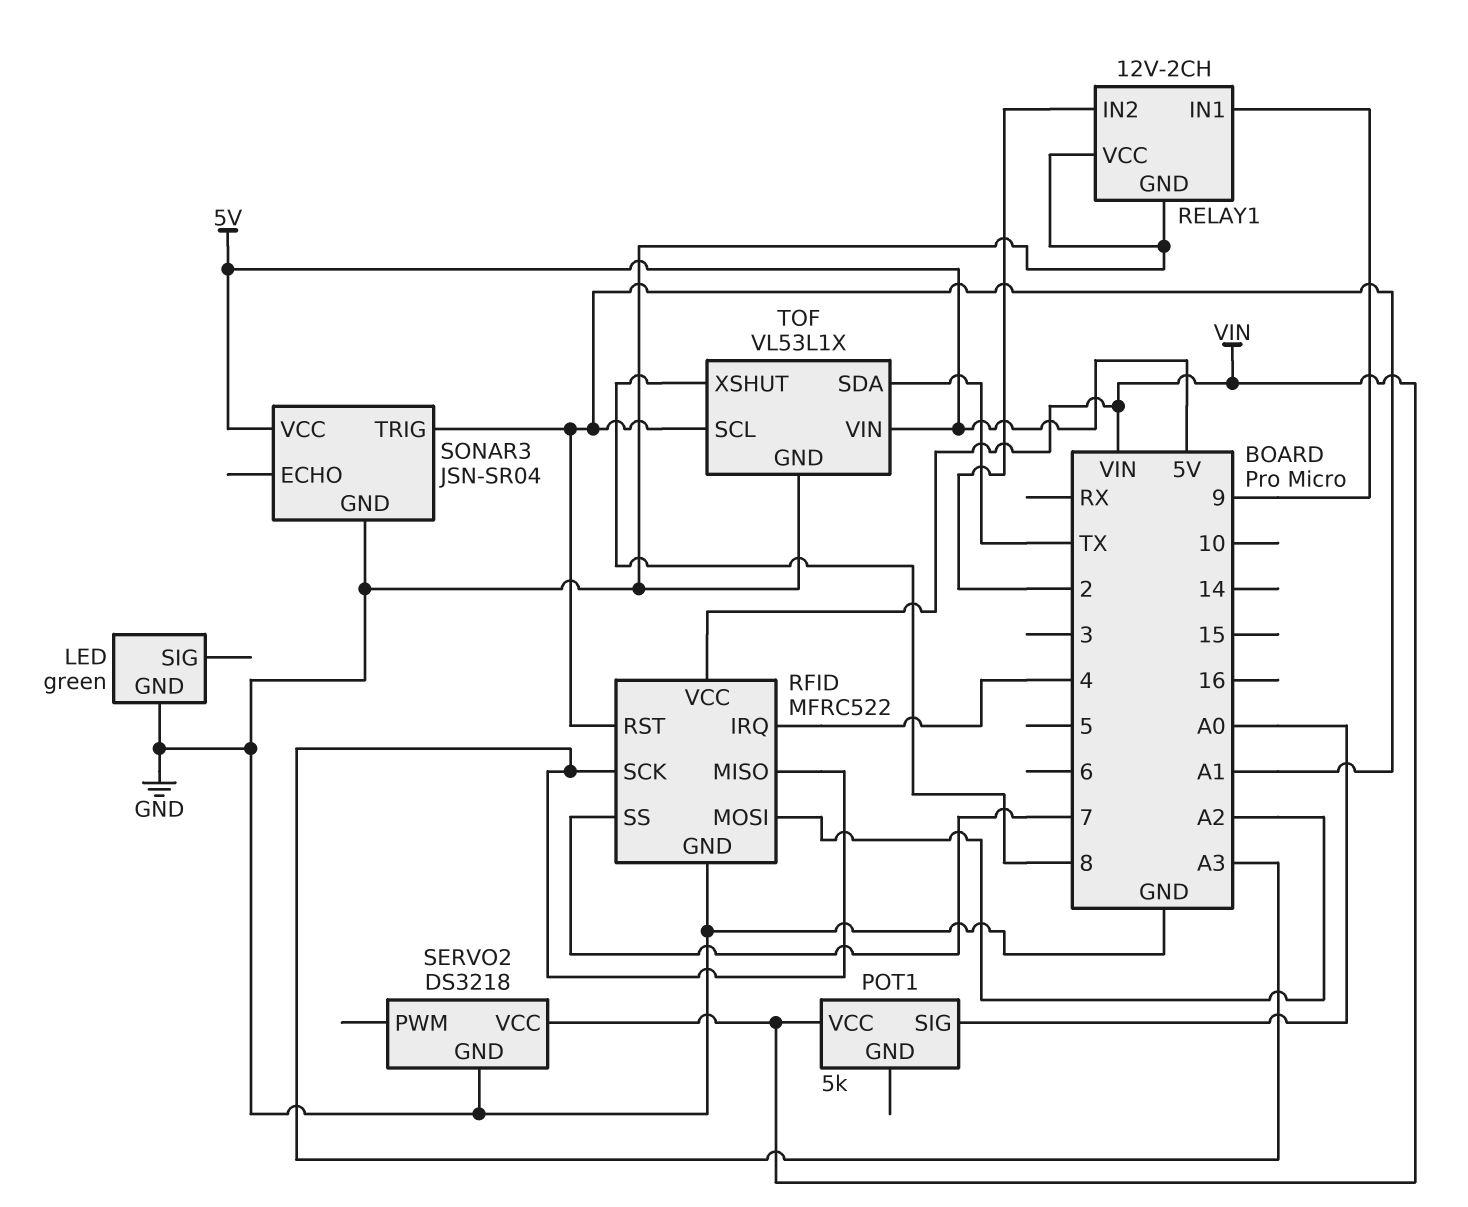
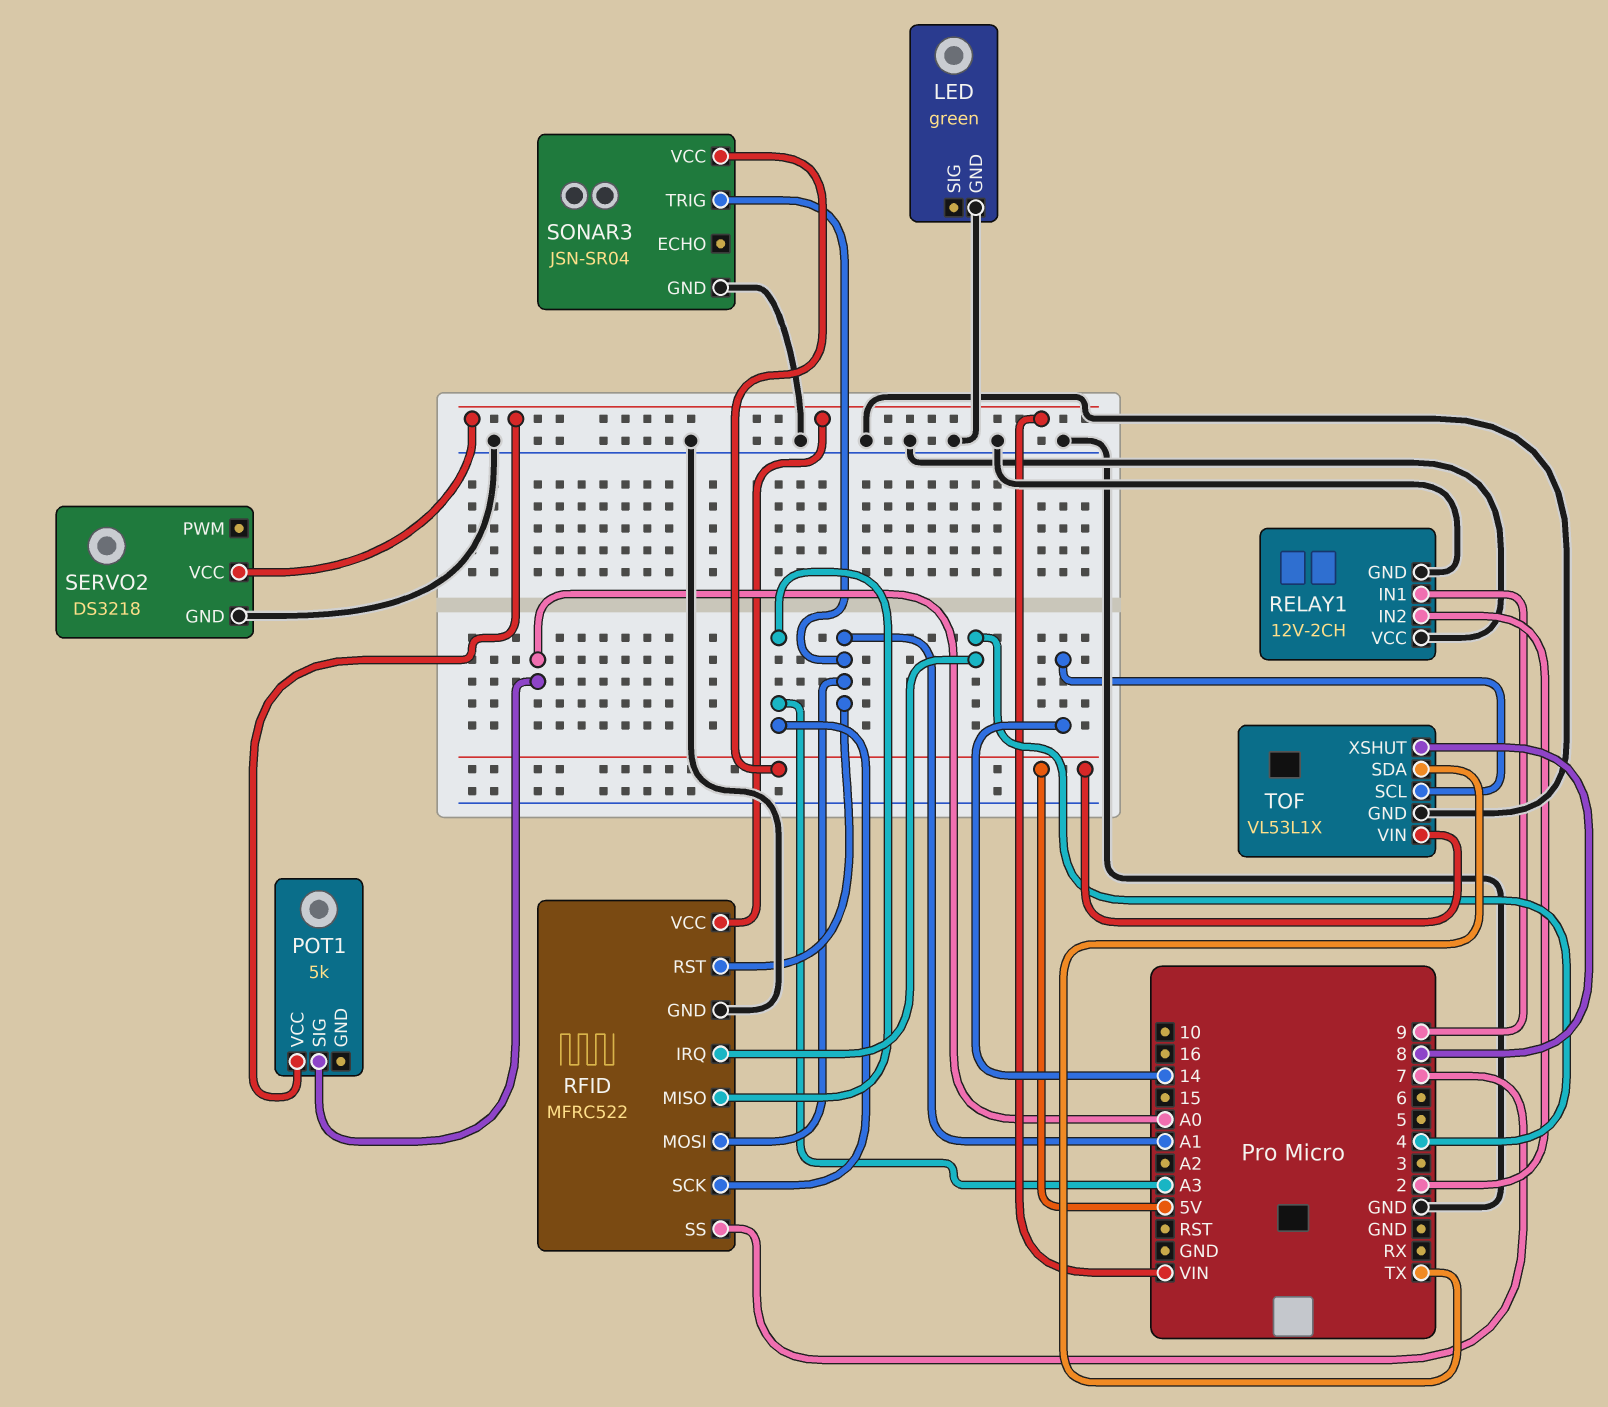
RFID pin MOSI: A2 -> A1
TOF pin SCL: A1 -> 14

